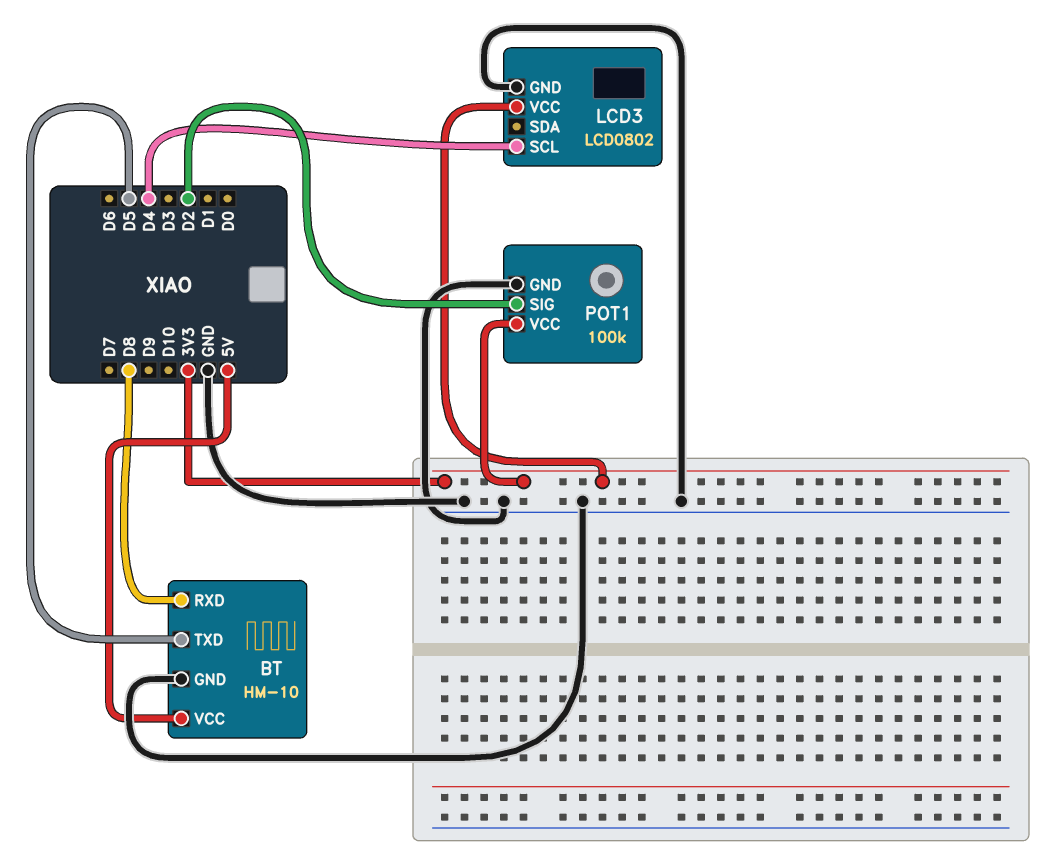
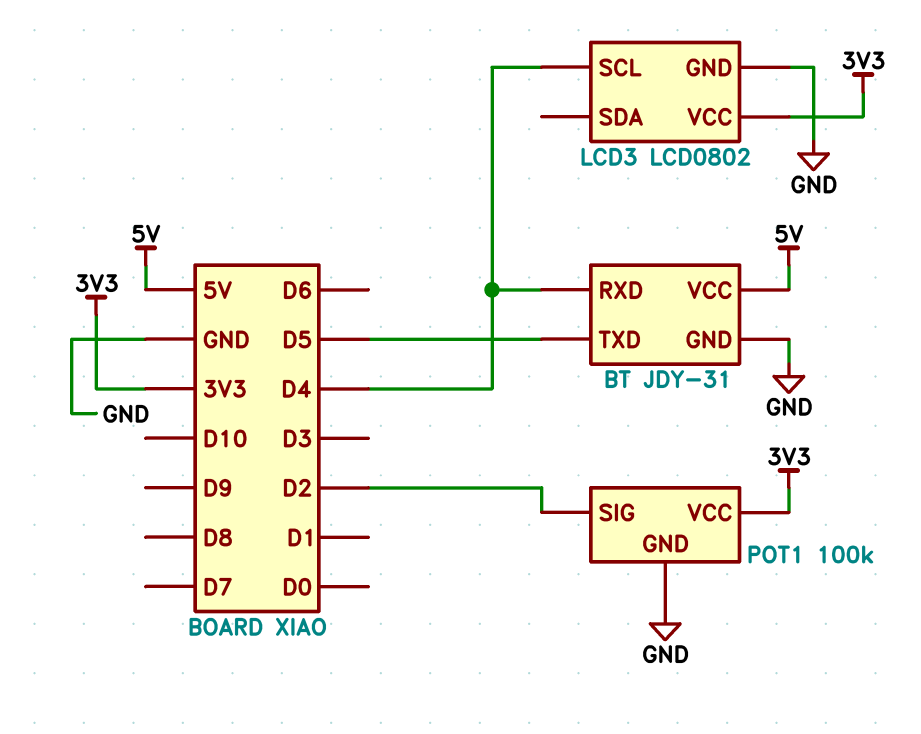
BT: HM-10 -> JDY-31
BT pin RXD: D8 -> D4

